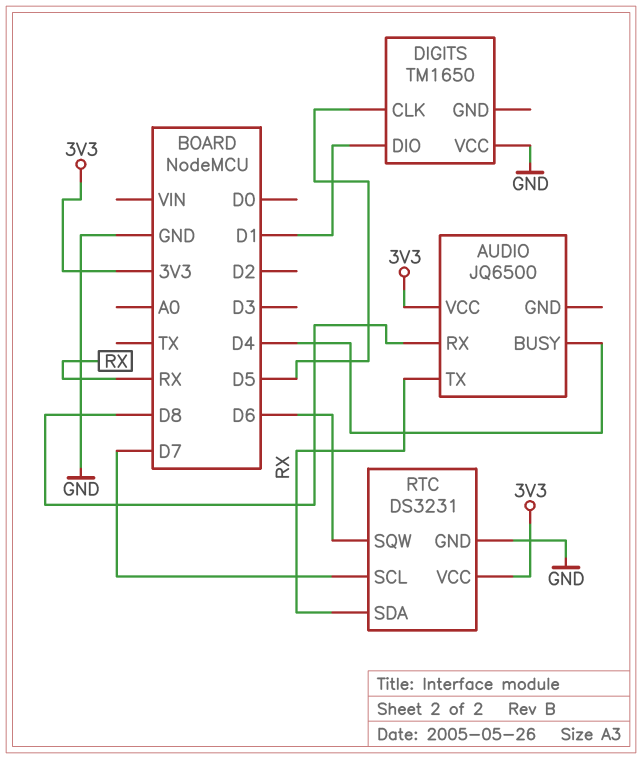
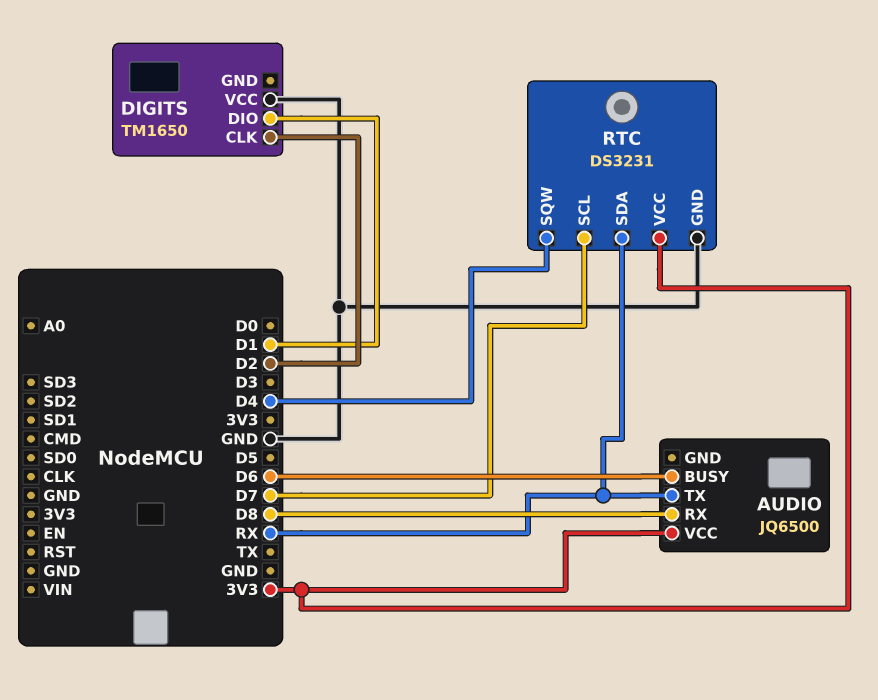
AUDIO pin BUSY: D4 -> D6
DIGITS pin CLK: D5 -> D2
RTC pin SQW: D6 -> D4

